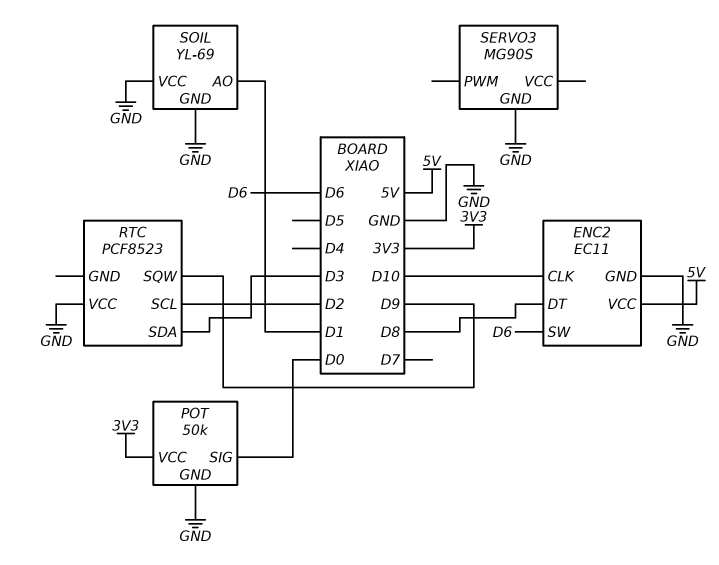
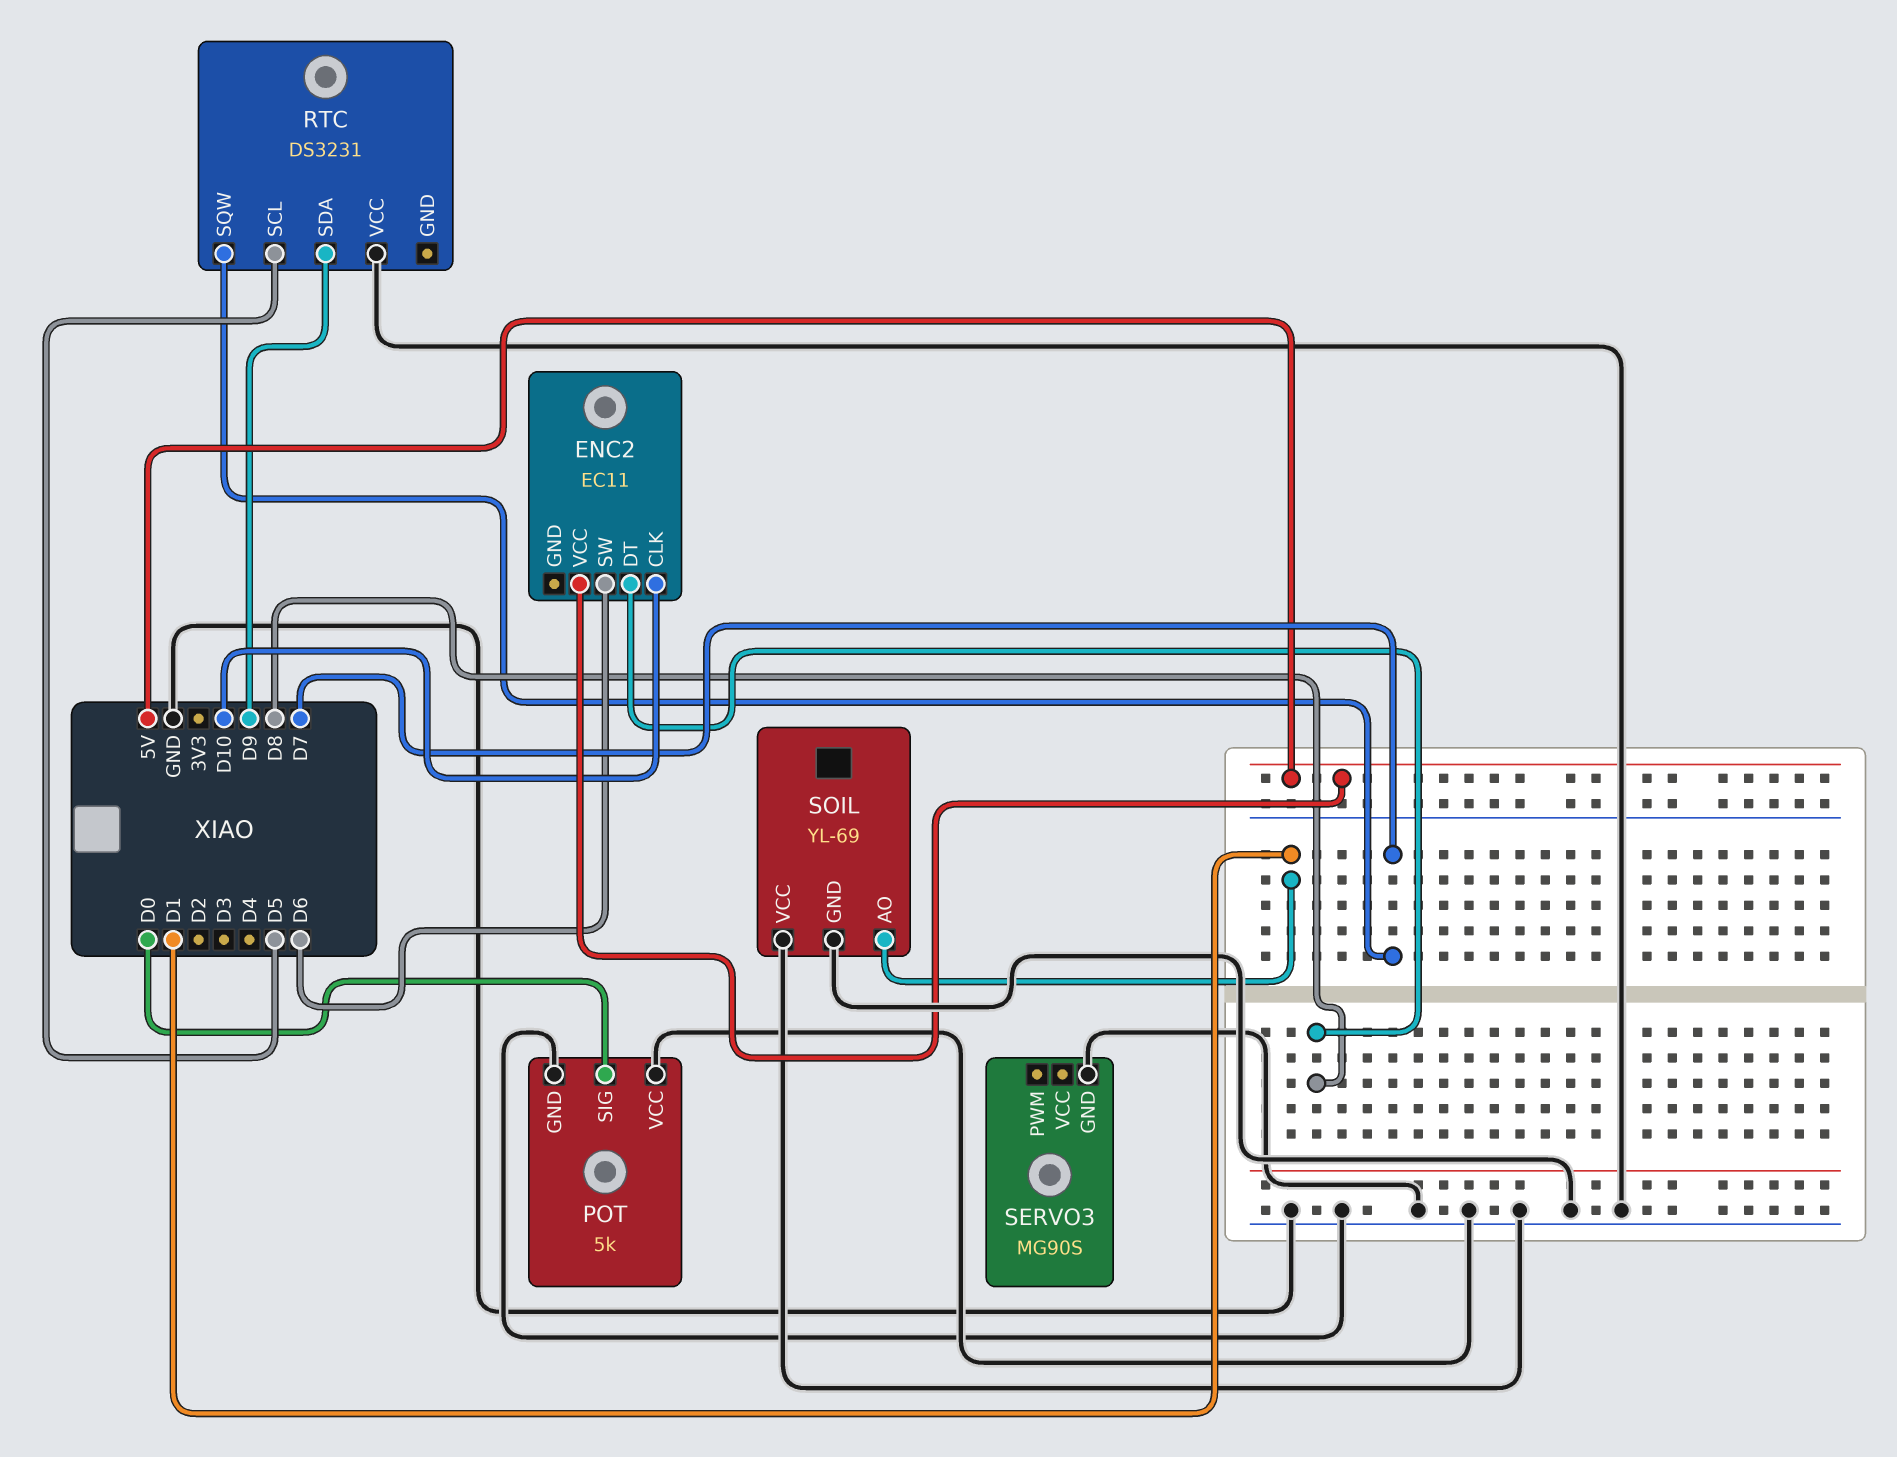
ENC2 pin GND: GND -> none
POT: 50k -> 5k
POT pin VCC: 3V3 -> GND
RTC: PCF8523 -> DS3231
RTC pin SCL: D2 -> D5
RTC pin SDA: D3 -> D9
RTC pin SQW: D9 -> D7

